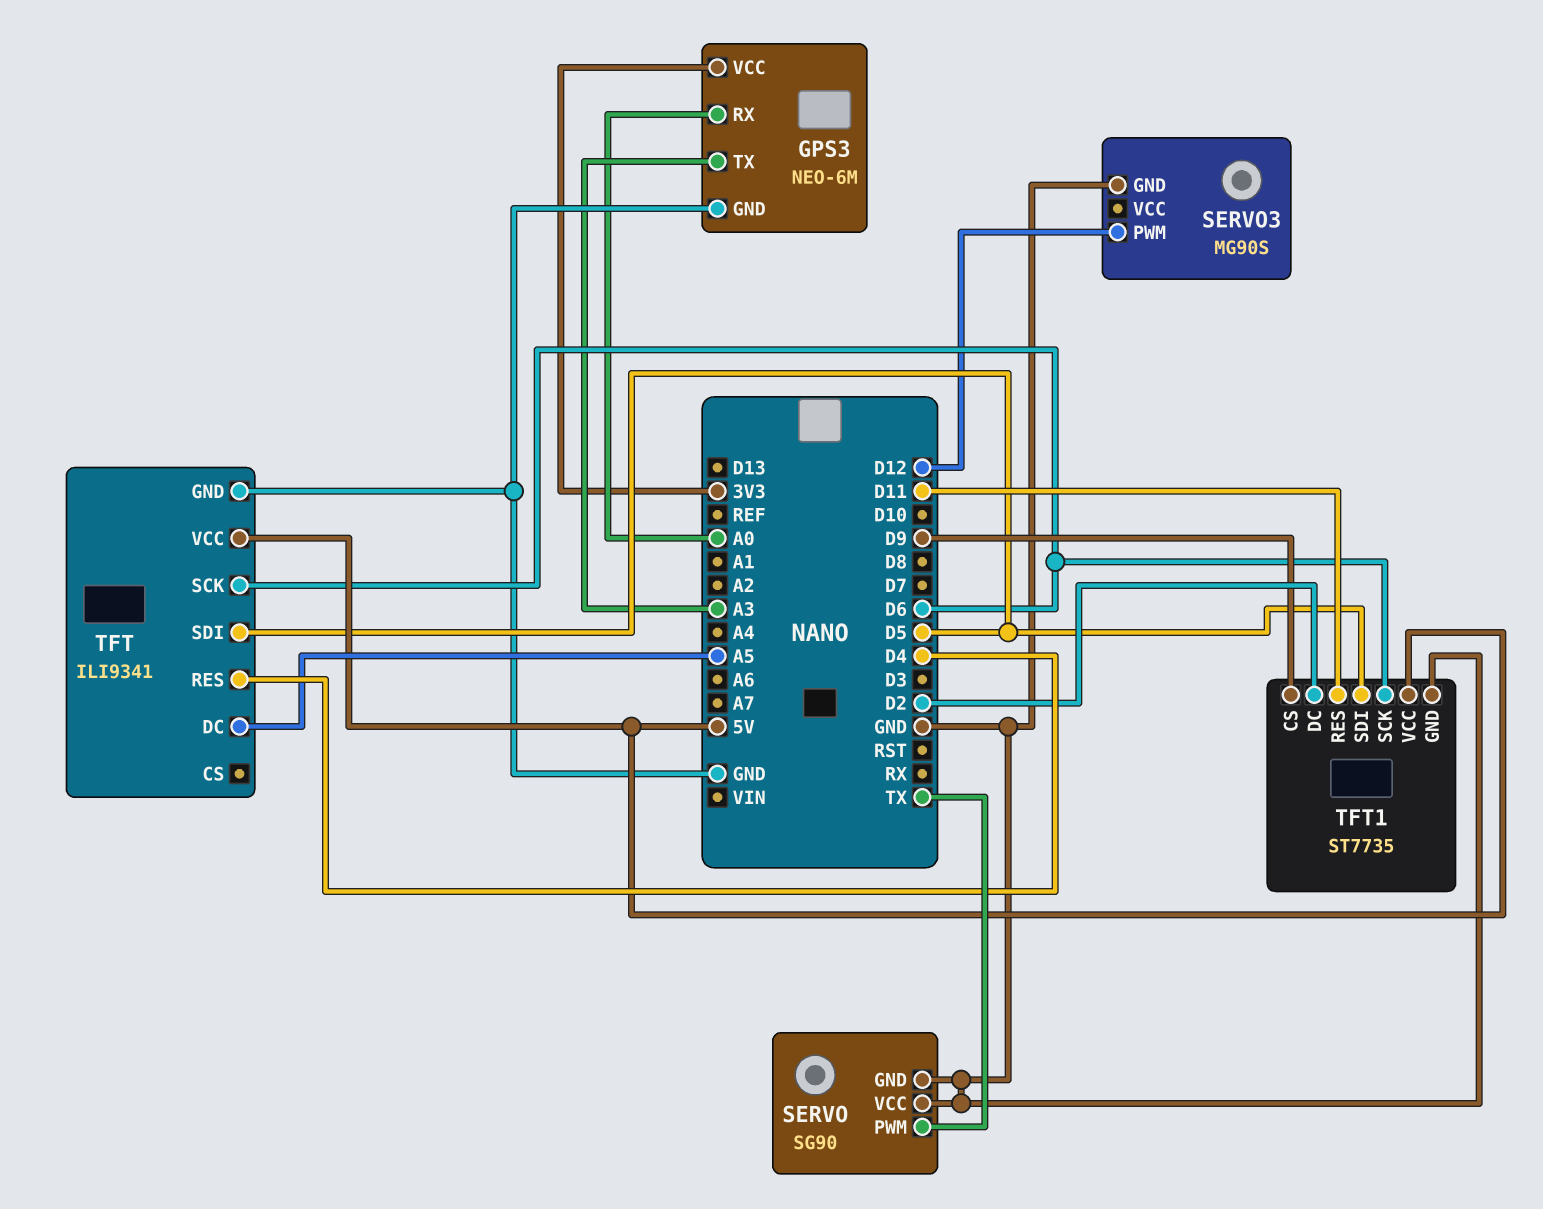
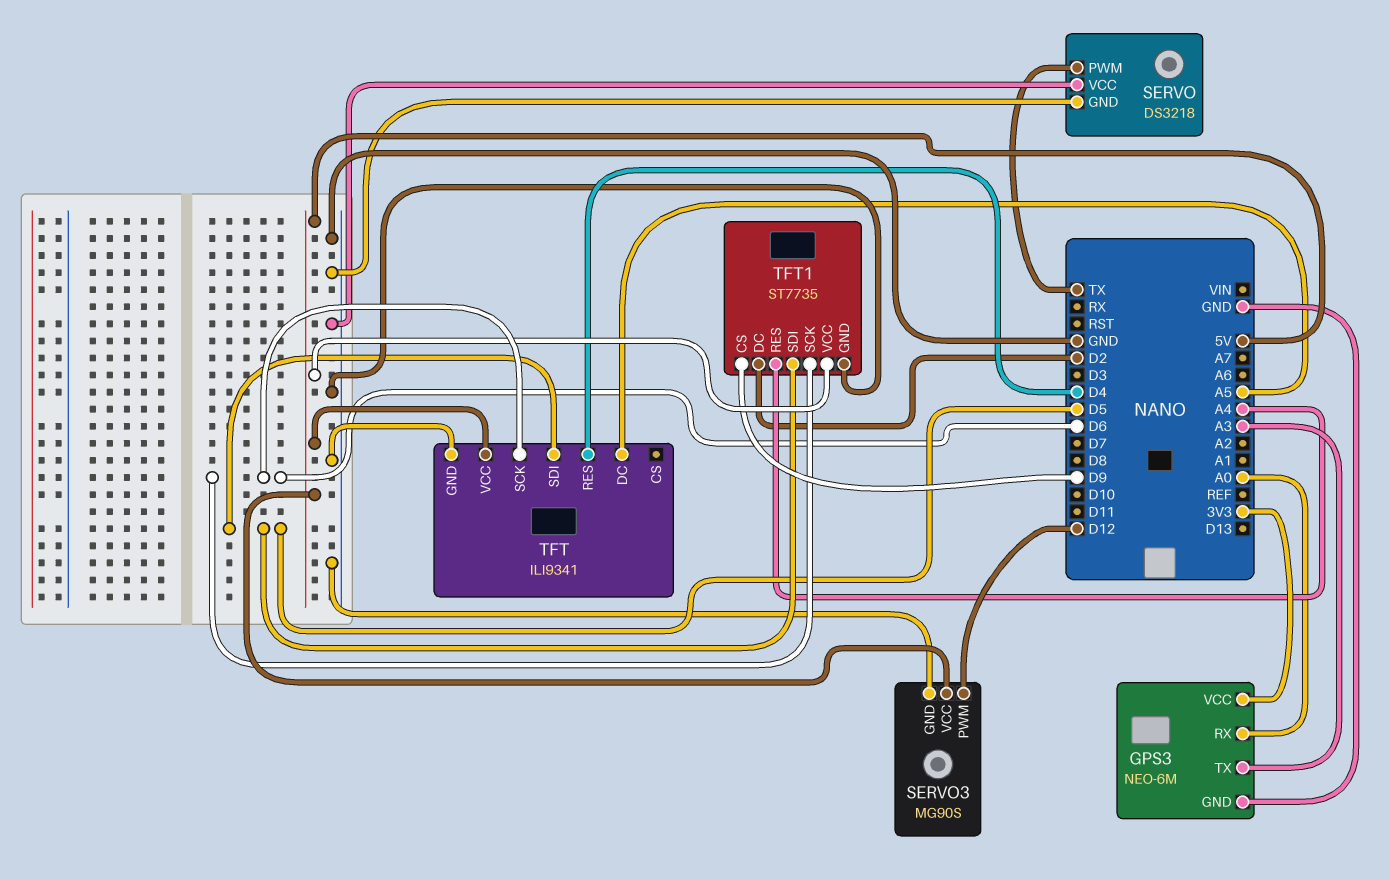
SERVO: SG90 -> DS3218
SERVO3 pin VCC: none -> 5V
TFT1 pin RES: D11 -> A4

